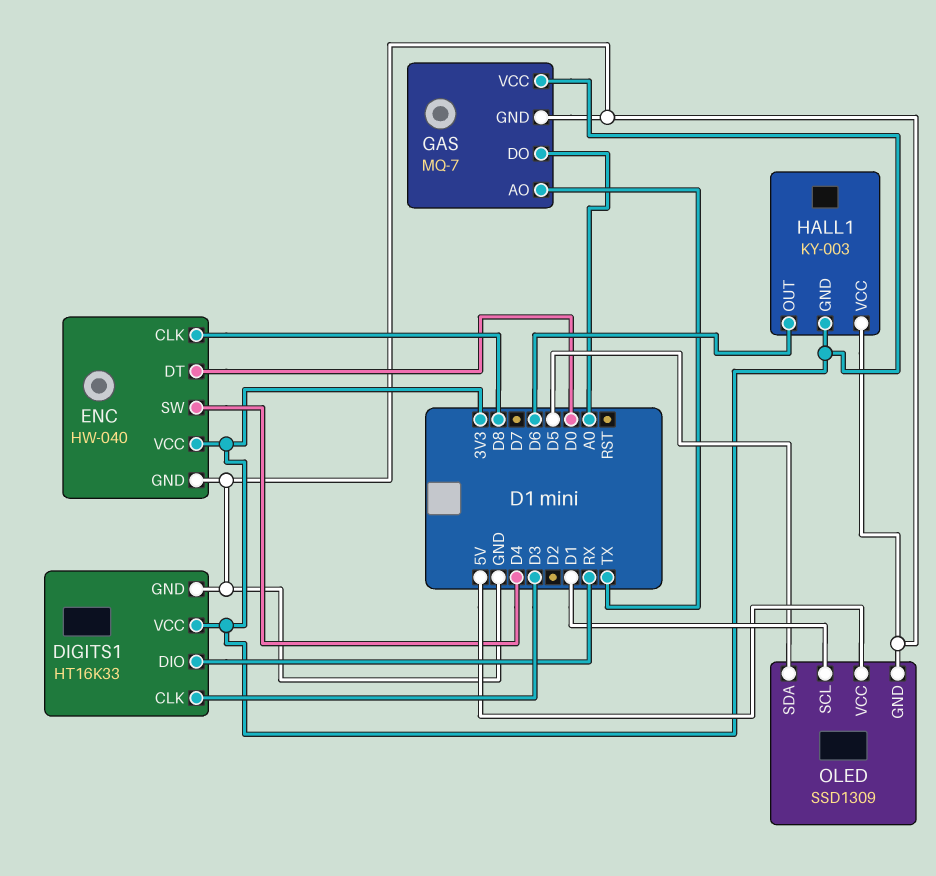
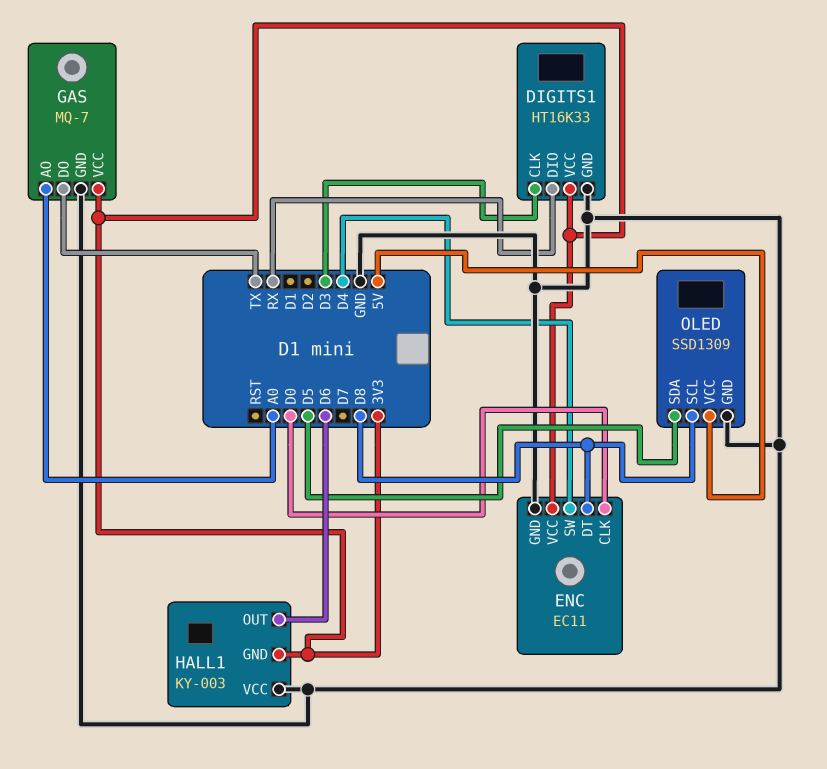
ENC: HW-040 -> EC11
ENC pin CLK: D8 -> D0
ENC pin DT: D0 -> D8
GAS pin AO: TX -> A0
GAS pin DO: A0 -> TX
OLED pin SCL: D1 -> D8

